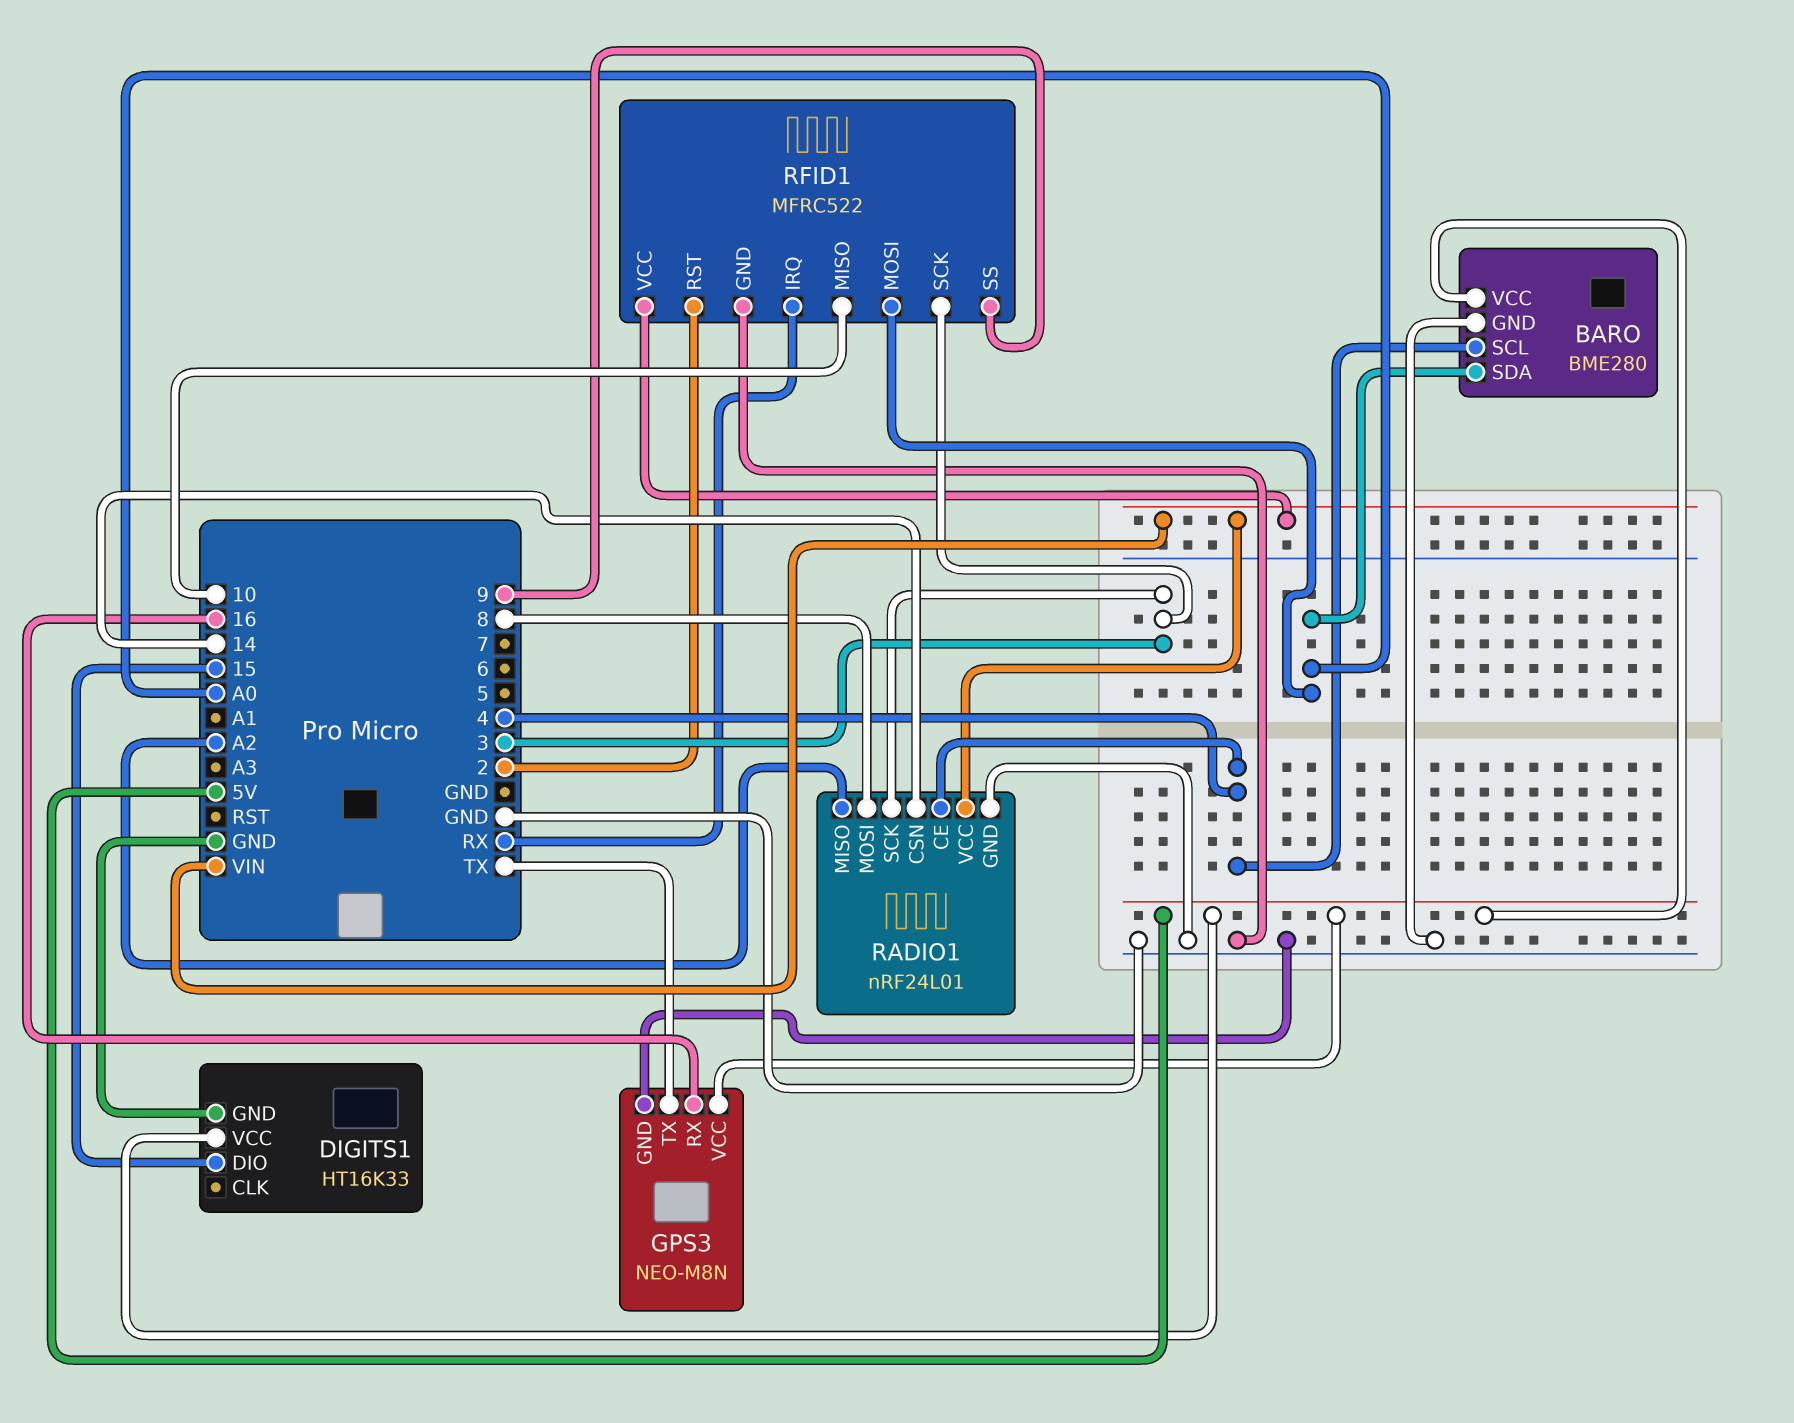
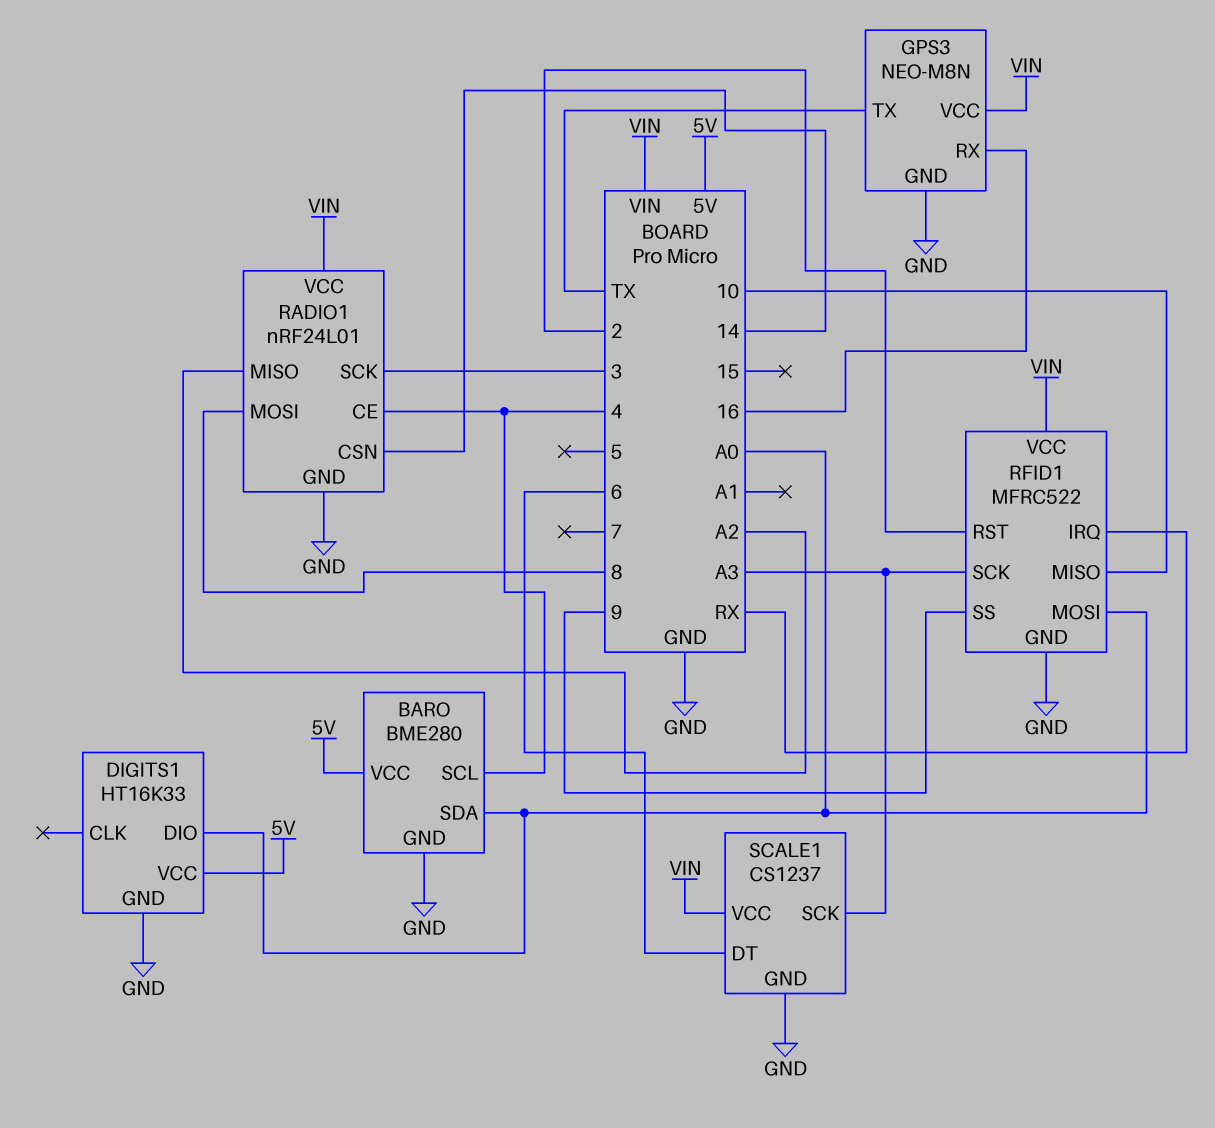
DIGITS1 pin DIO: 15 -> A0
GPS3 pin VCC: 5V -> VIN
RFID1 pin SCK: 3 -> A3
SCALE1: none -> CS1237
SCALE1 pin DT: none -> 6
SCALE1 pin GND: none -> GND
SCALE1 pin SCK: none -> A3
SCALE1 pin VCC: none -> VIN

